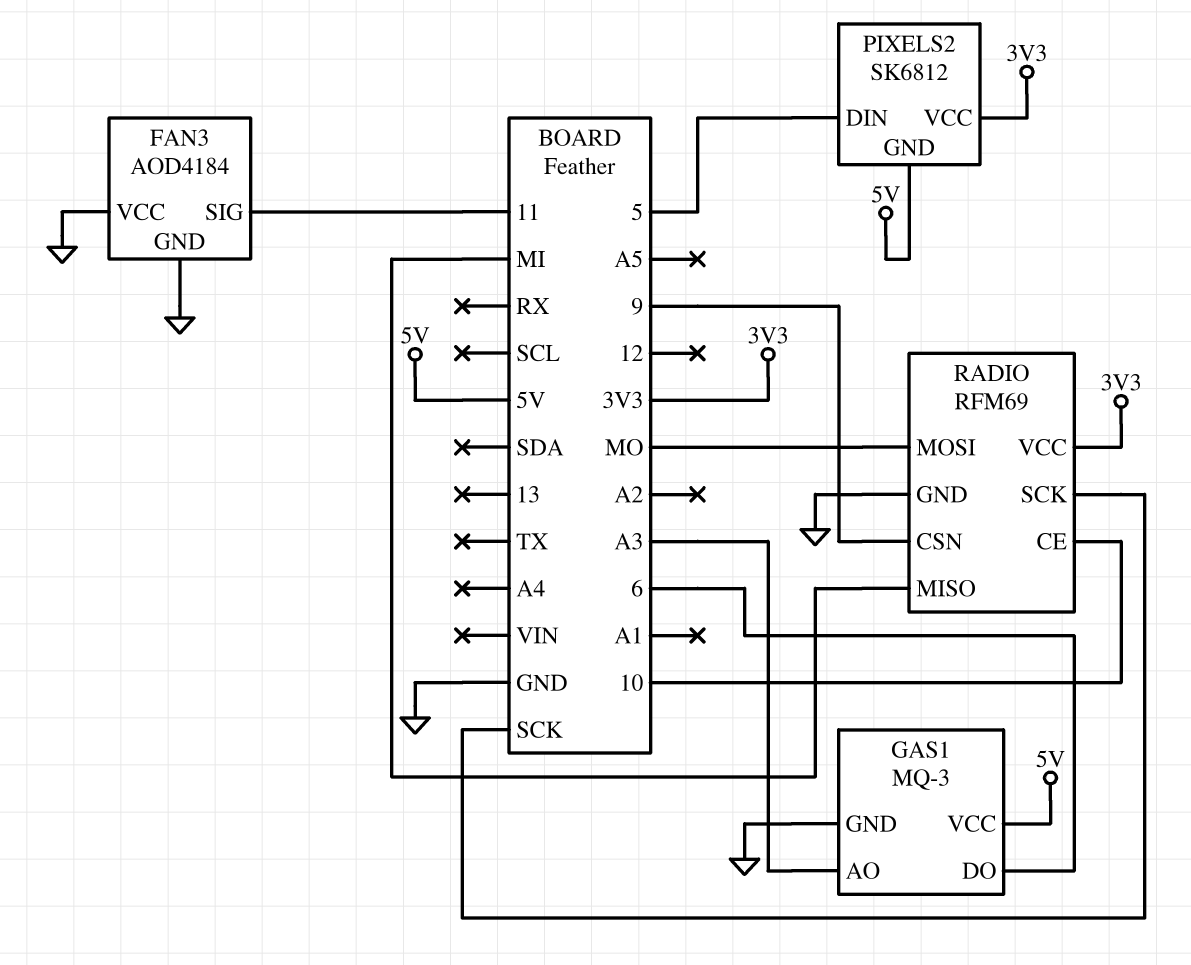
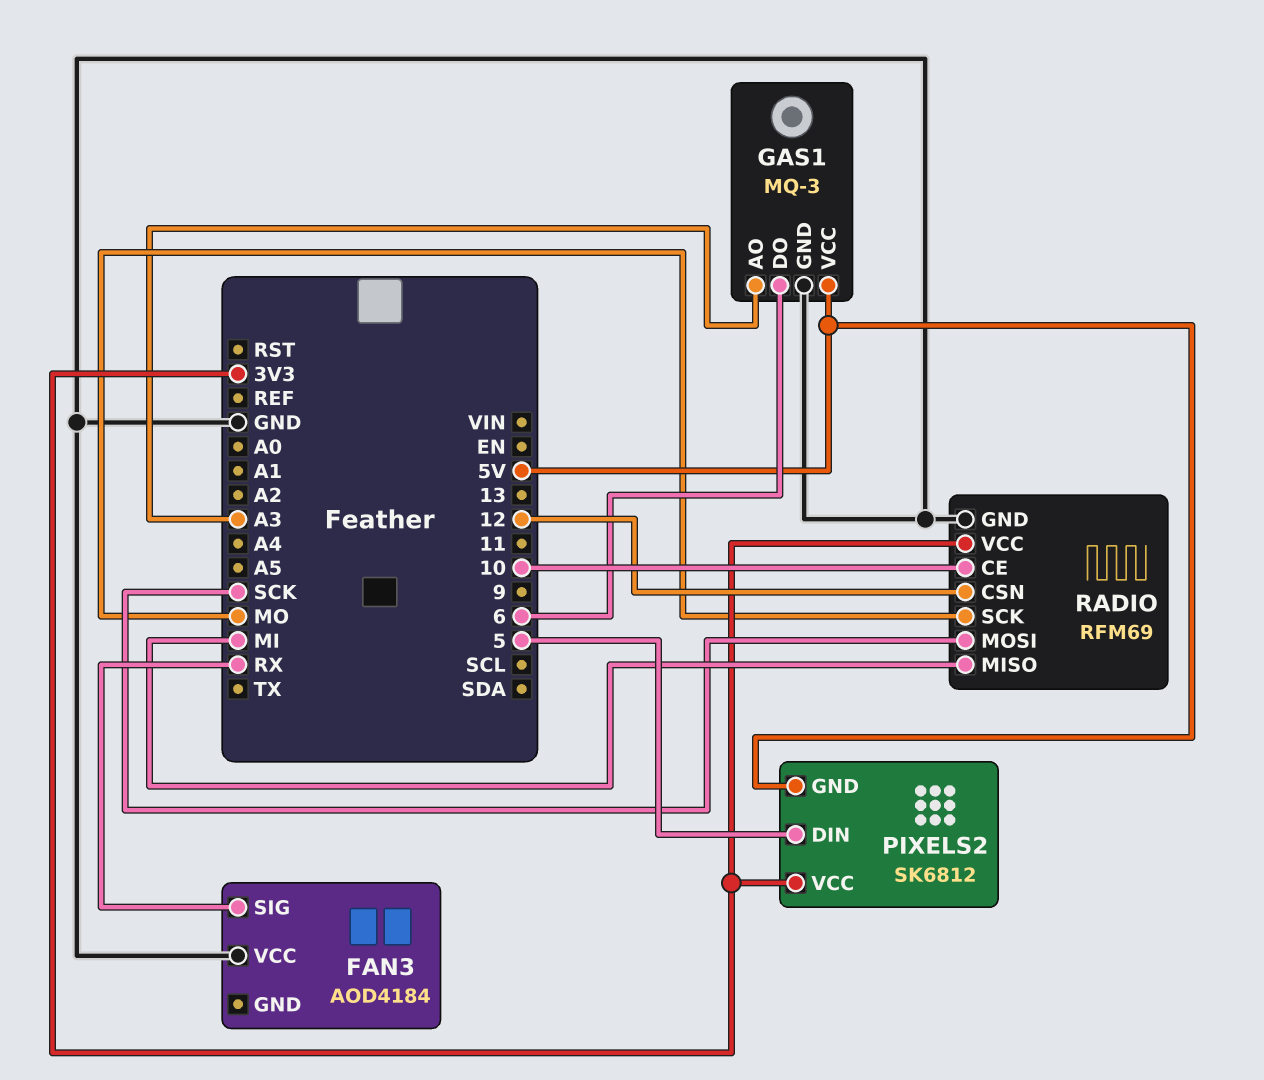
FAN3 pin GND: GND -> none
FAN3 pin SIG: 11 -> RX
RADIO pin CSN: 9 -> 12
RADIO pin MOSI: MO -> SCK
RADIO pin SCK: SCK -> MO

